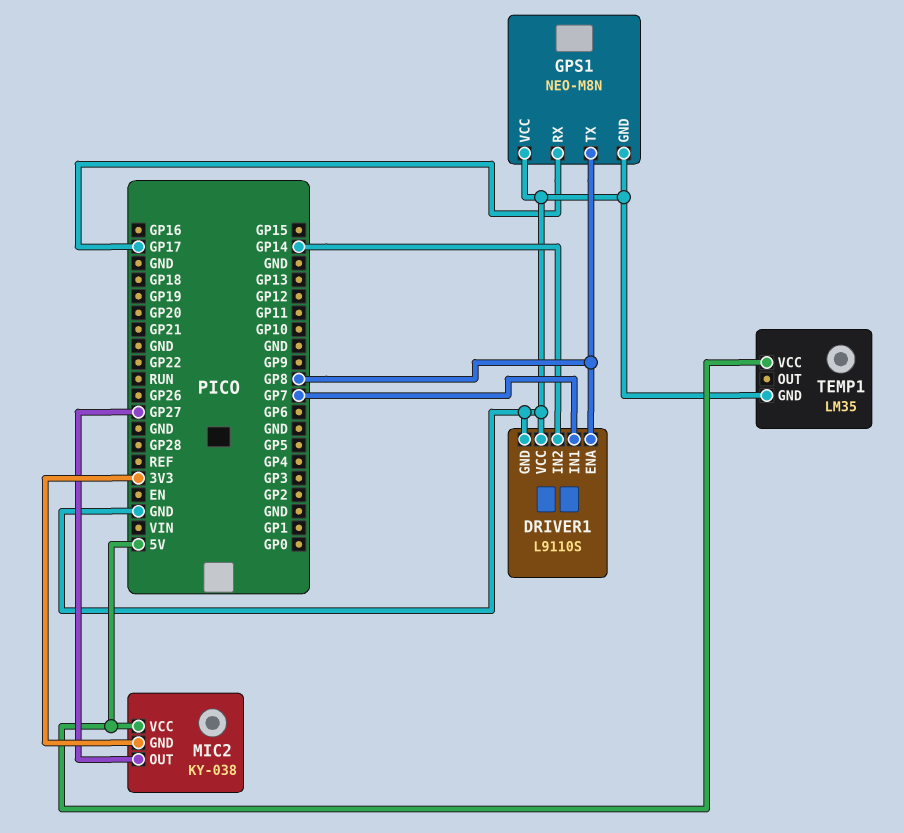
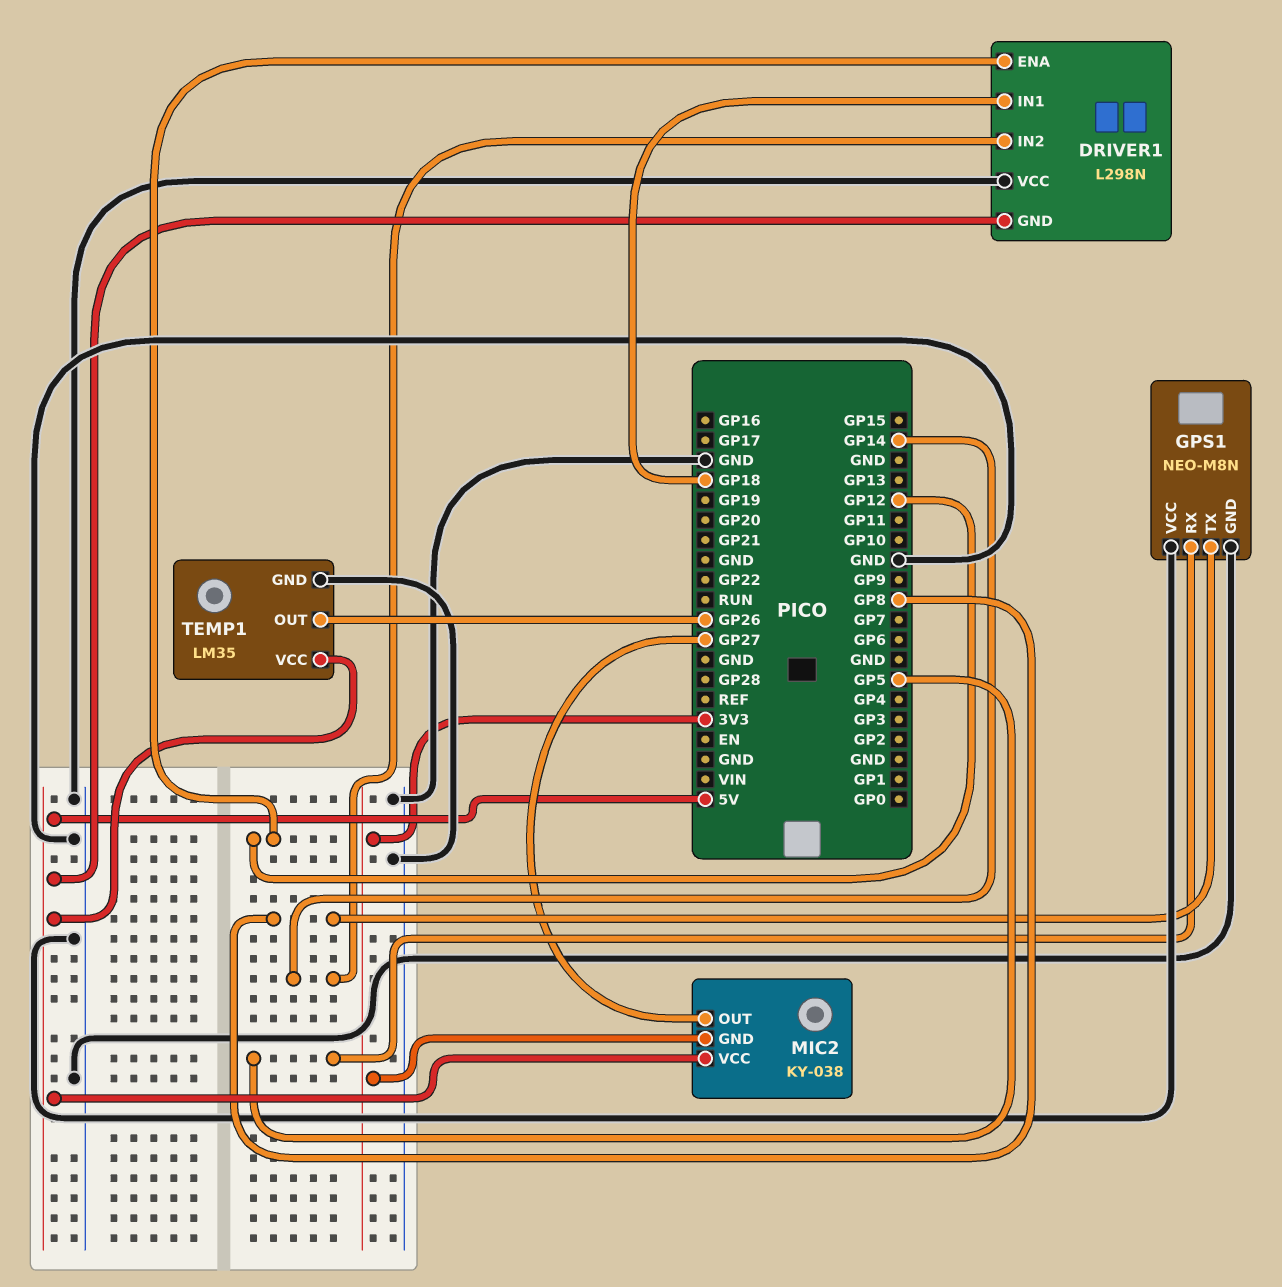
DRIVER1: L9110S -> L298N
DRIVER1 pin ENA: GP8 -> GP12
DRIVER1 pin GND: GND -> 5V
DRIVER1 pin IN1: GP7 -> GP18
GPS1 pin RX: GP17 -> GP5
TEMP1 pin OUT: none -> GP26

